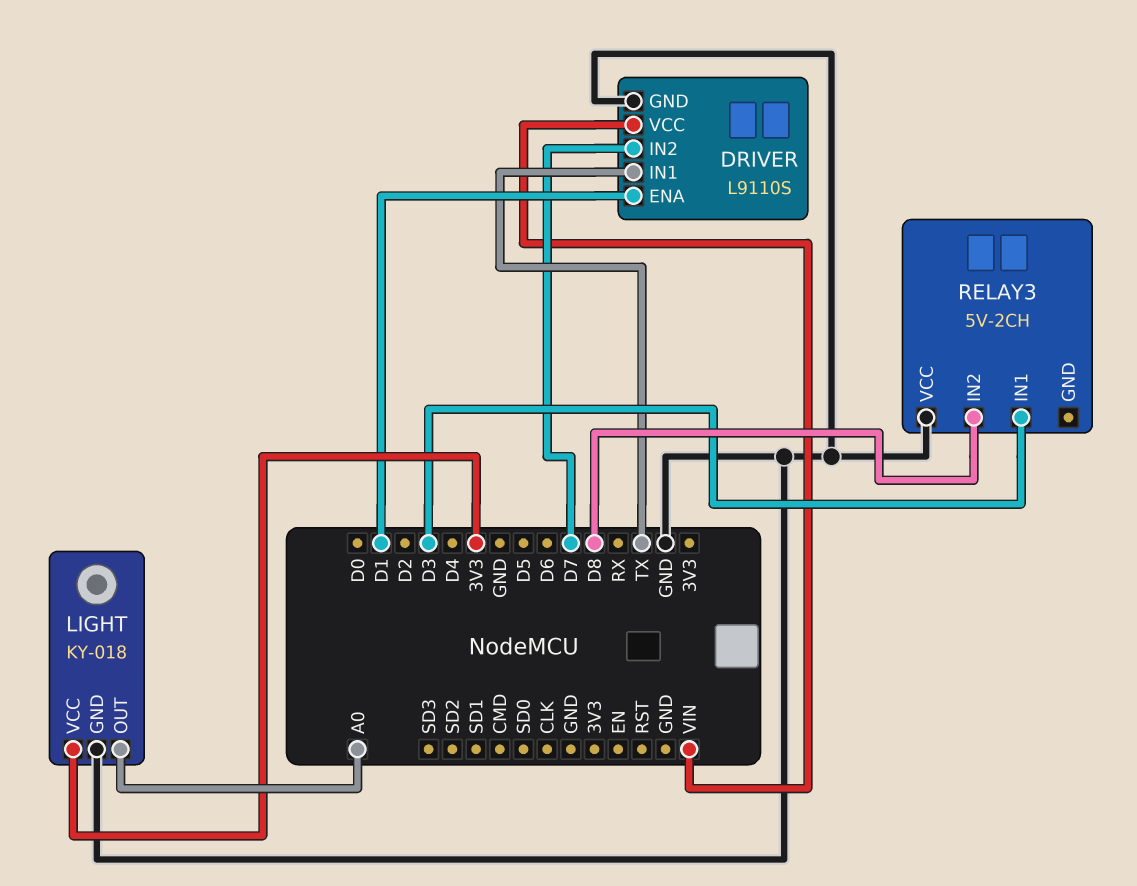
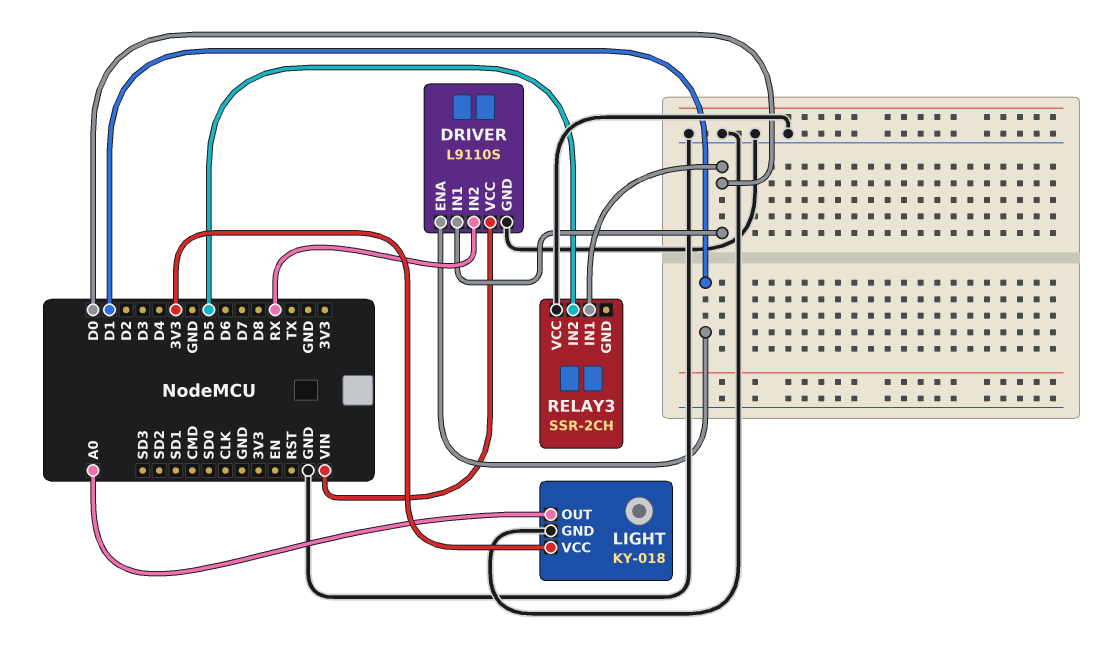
DRIVER pin IN1: TX -> D0
DRIVER pin IN2: D7 -> RX
RELAY3: 5V-2CH -> SSR-2CH
RELAY3 pin IN1: D3 -> D0
RELAY3 pin IN2: D8 -> D5

